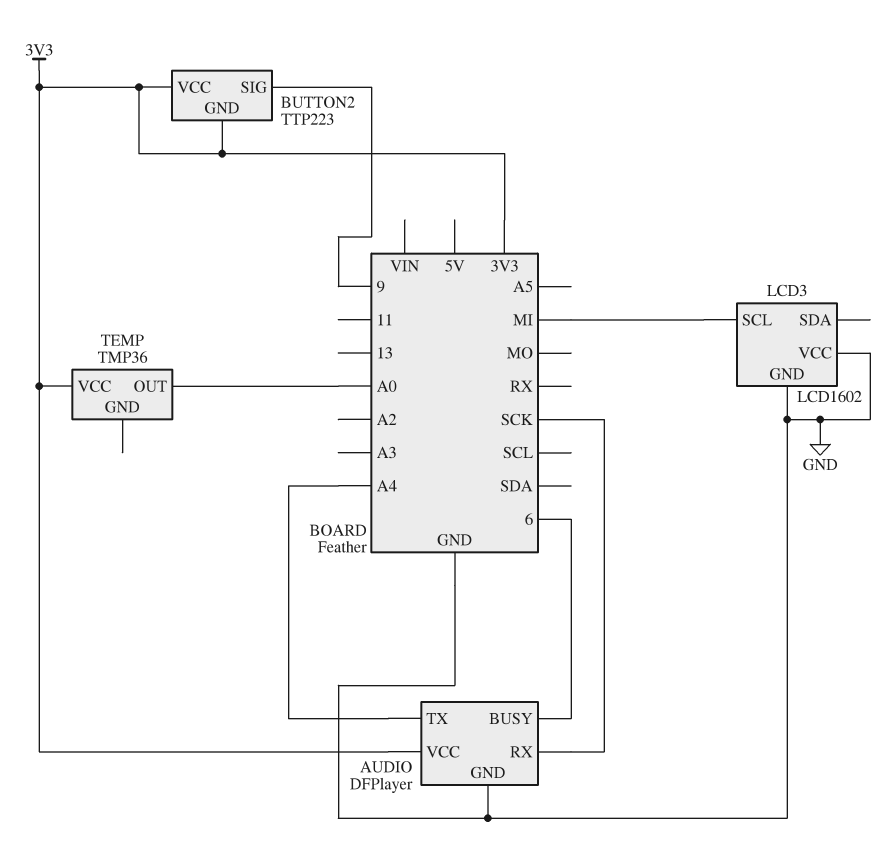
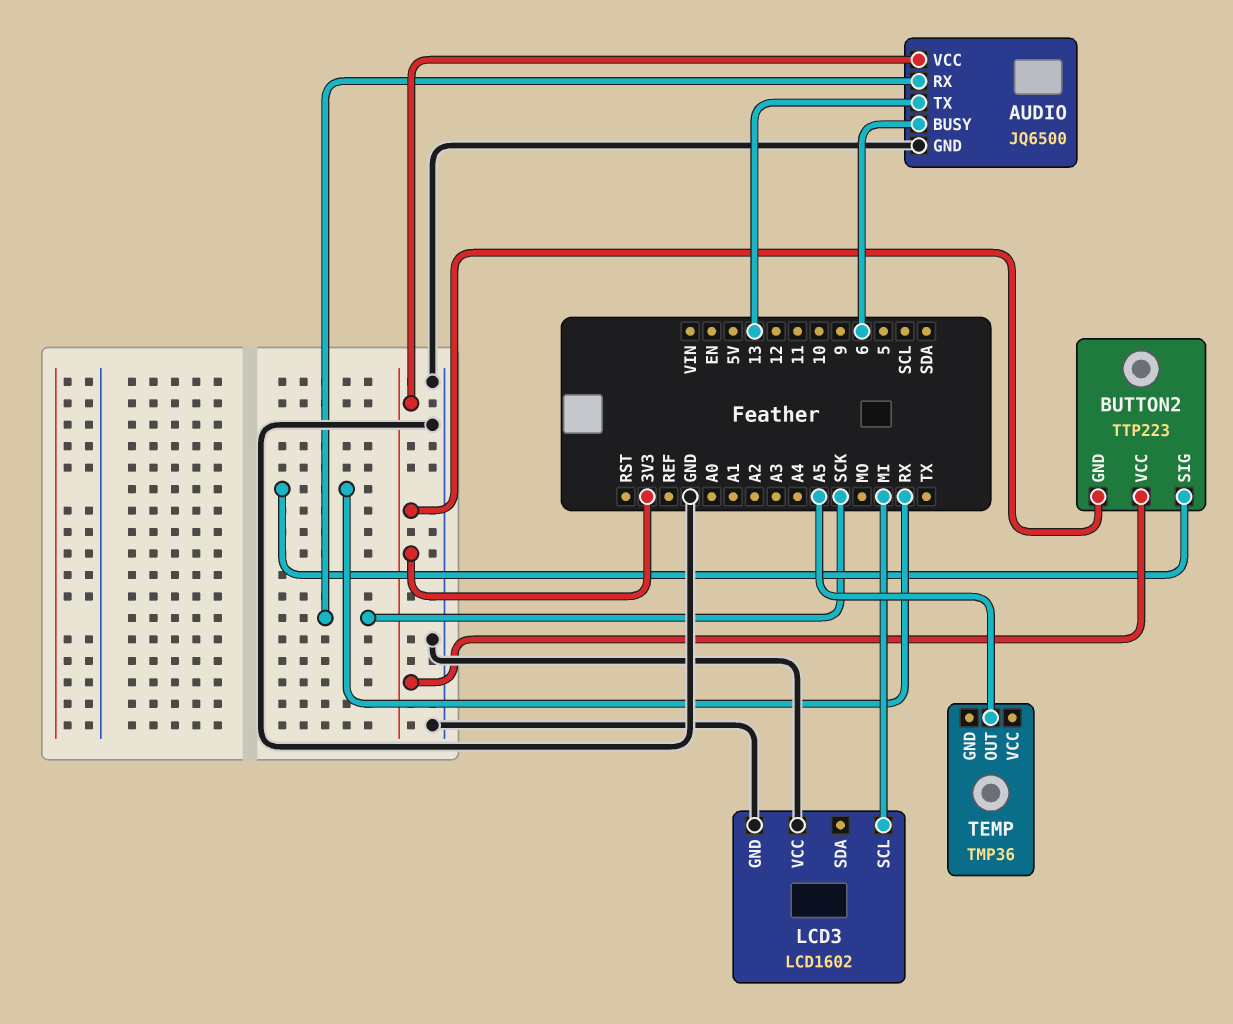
AUDIO: DFPlayer -> JQ6500
AUDIO pin TX: A4 -> 13
BUTTON2 pin SIG: 9 -> RX
TEMP pin OUT: A0 -> A5
TEMP pin VCC: 3V3 -> none

